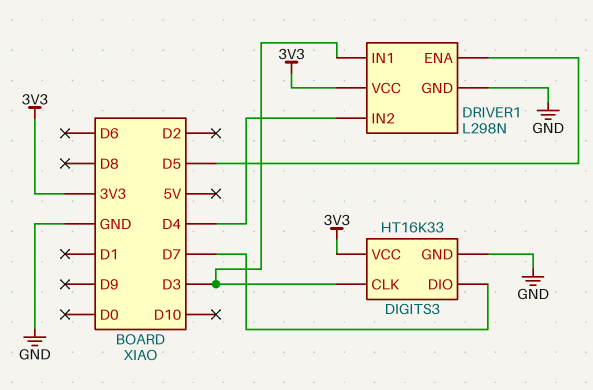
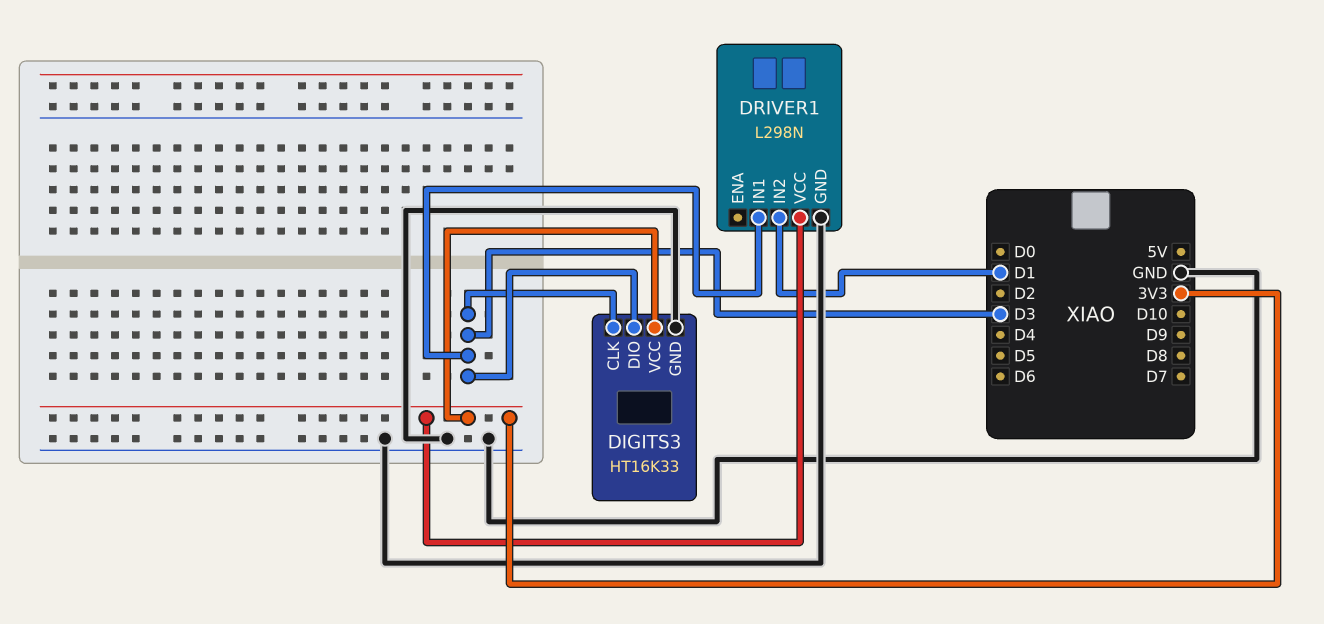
DIGITS3 pin DIO: D7 -> D3
DRIVER1 pin ENA: D5 -> none
DRIVER1 pin IN2: D4 -> D1

